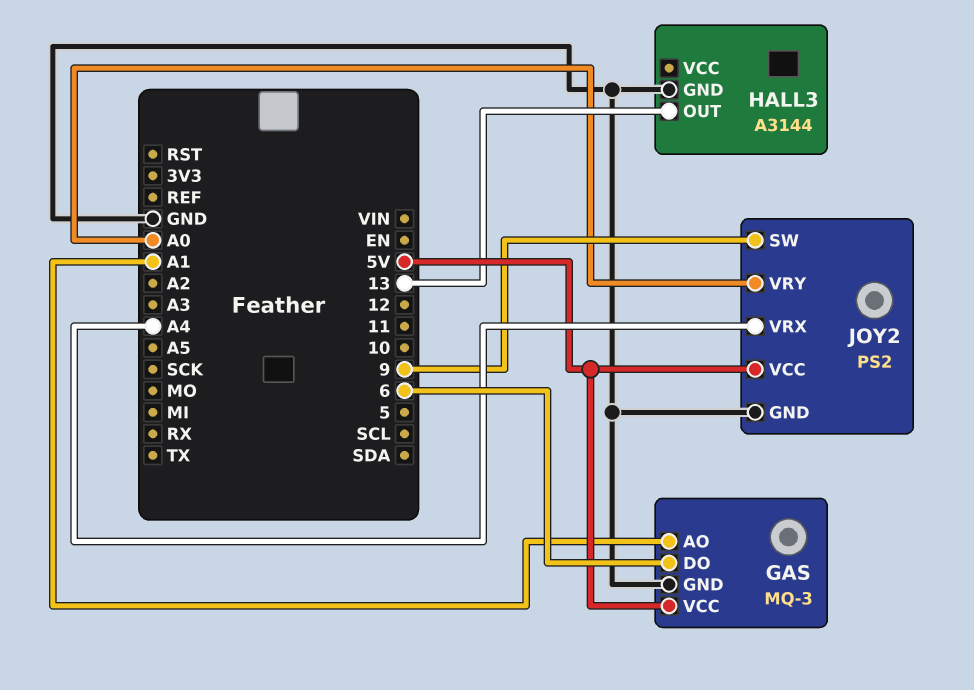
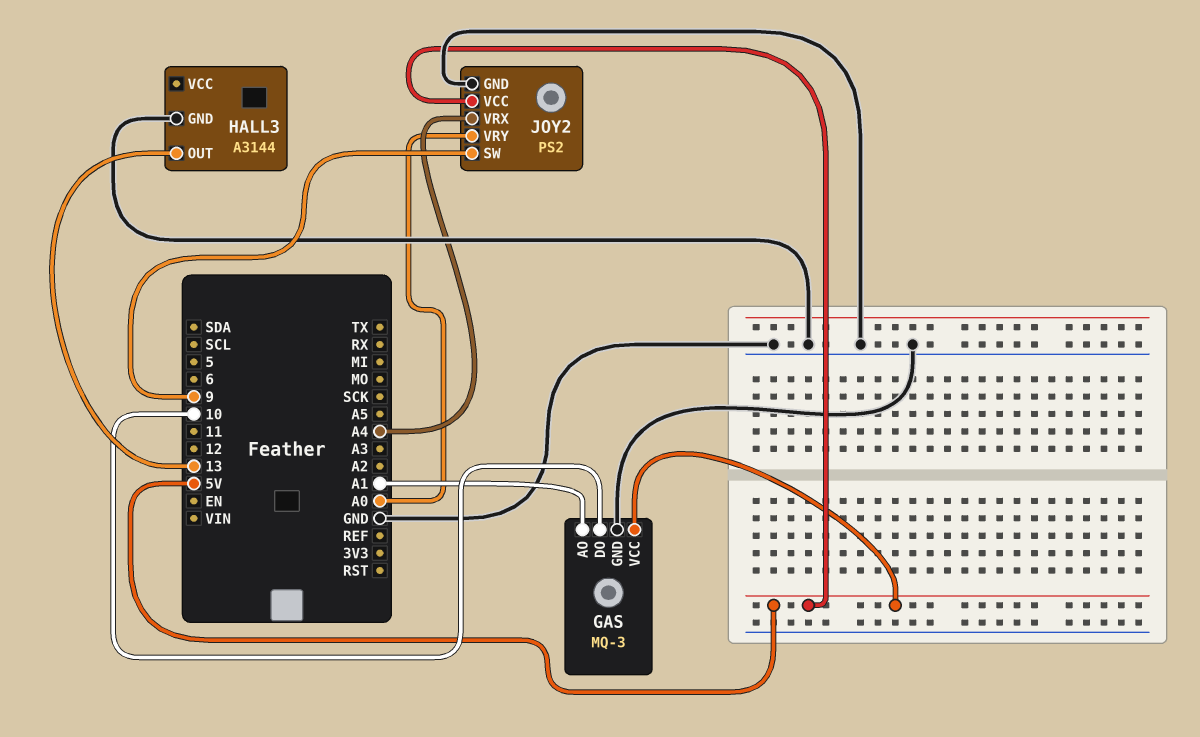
GAS pin DO: 6 -> 10

